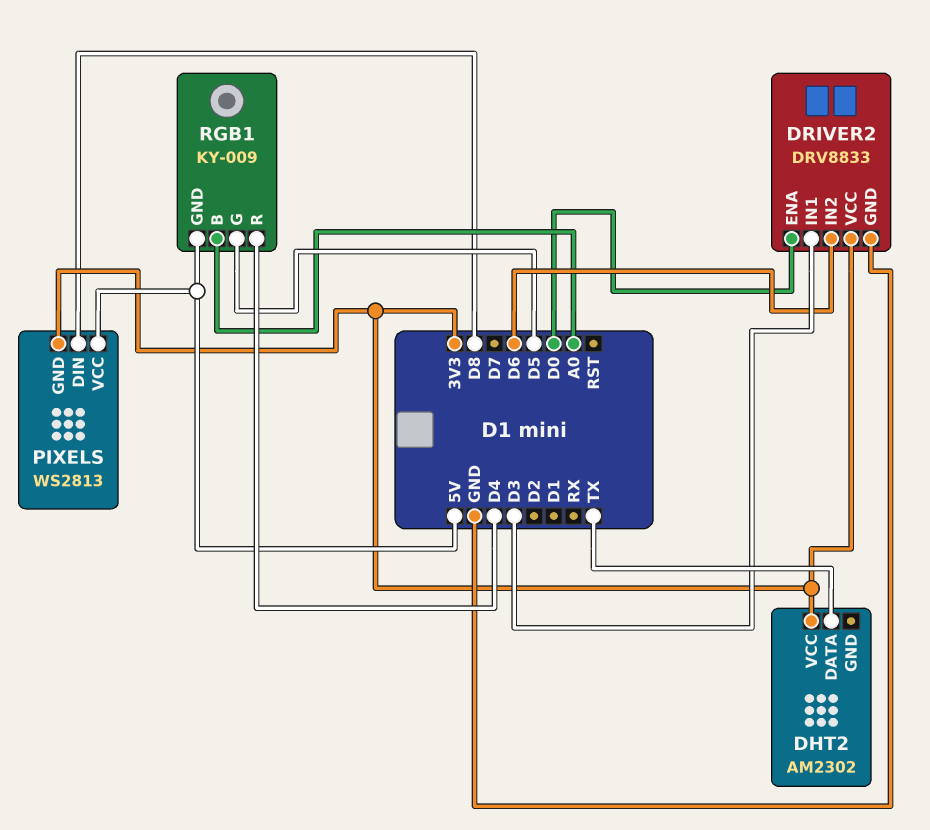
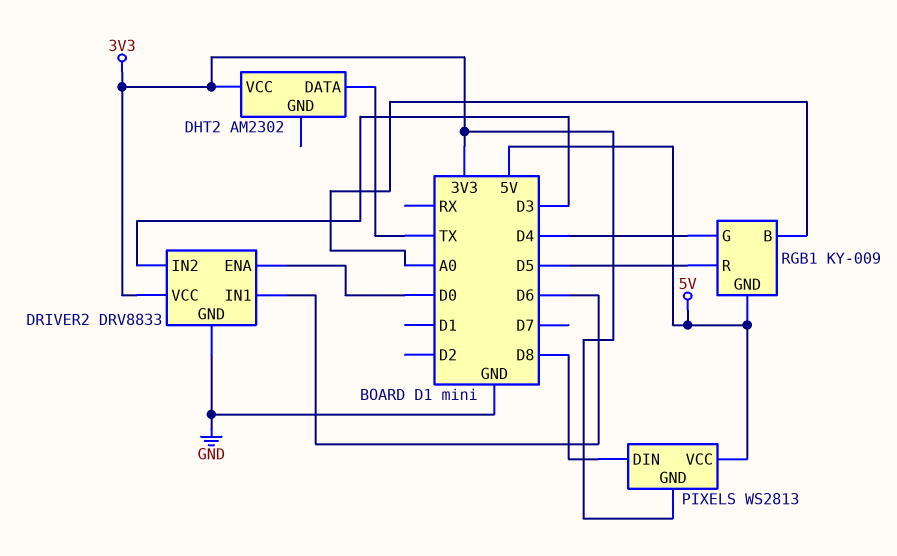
DRIVER2 pin IN1: D3 -> D6
DRIVER2 pin IN2: D6 -> D3
RGB1 pin G: D5 -> D4
RGB1 pin R: D4 -> D5

